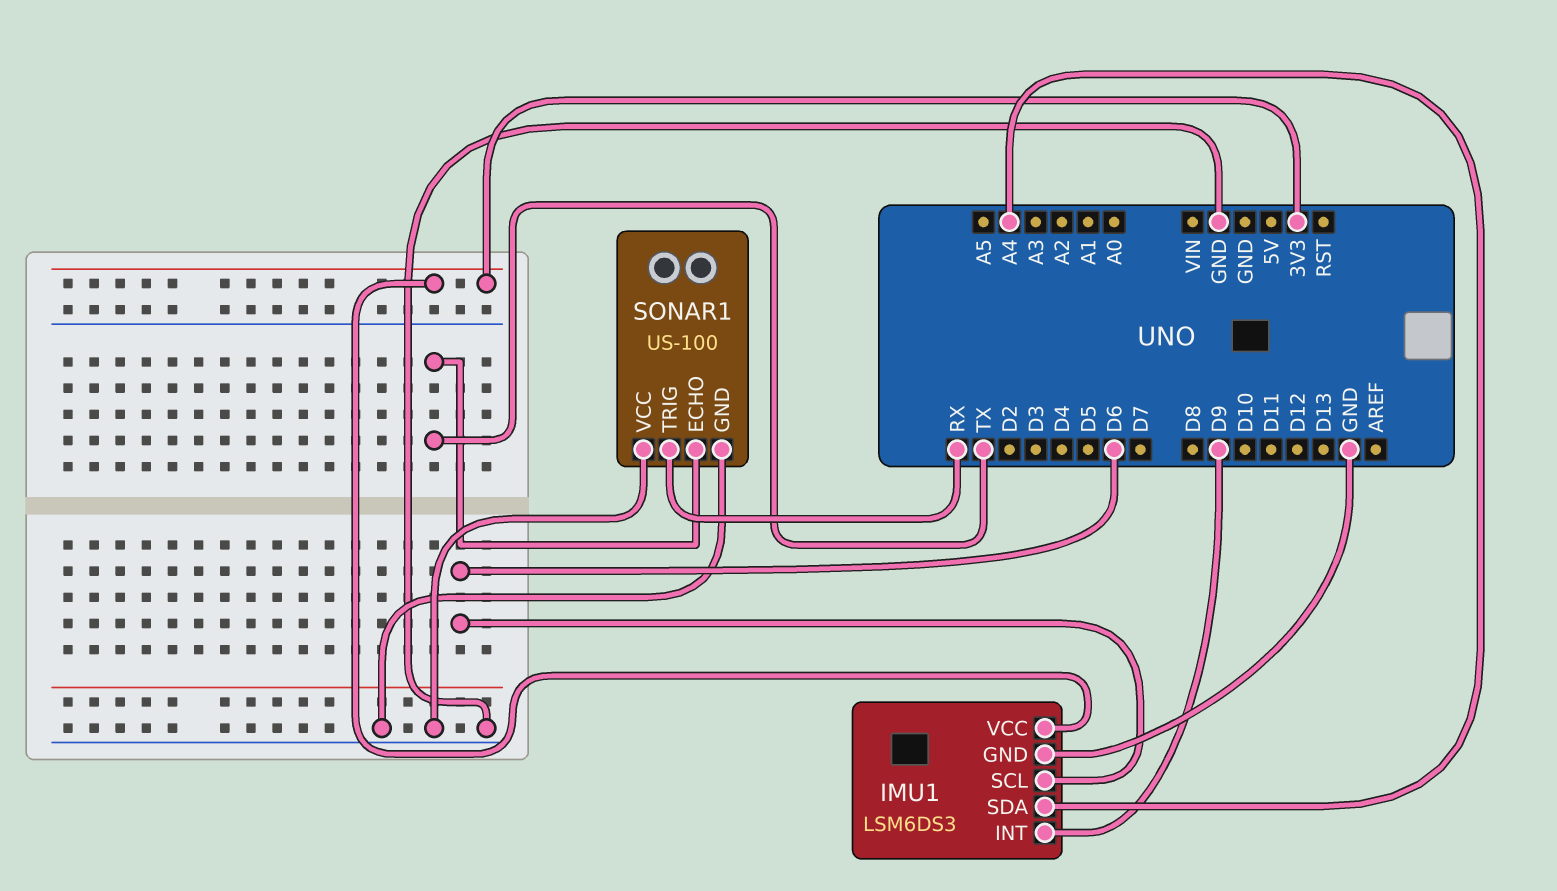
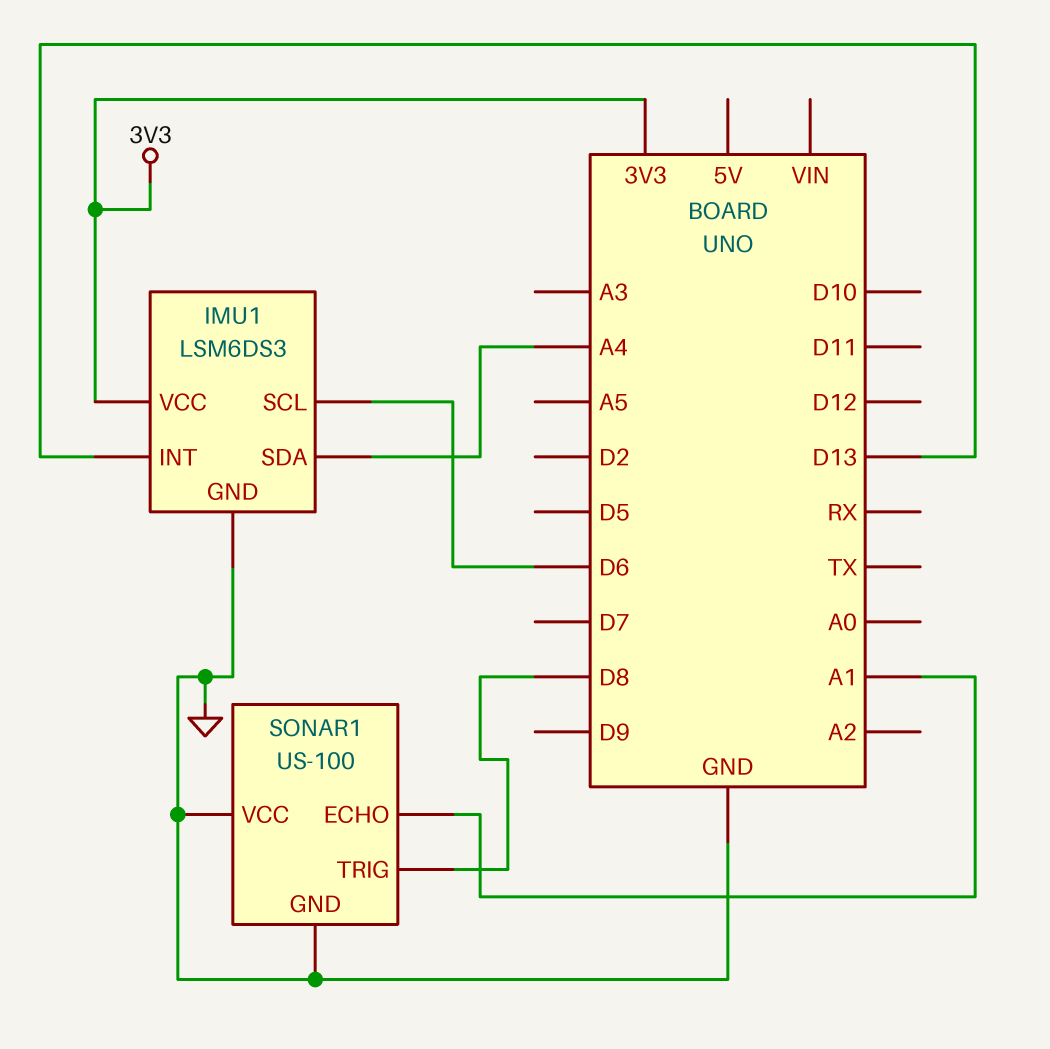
IMU1 pin INT: D9 -> D13
SONAR1 pin ECHO: TX -> A1
SONAR1 pin TRIG: RX -> D8

